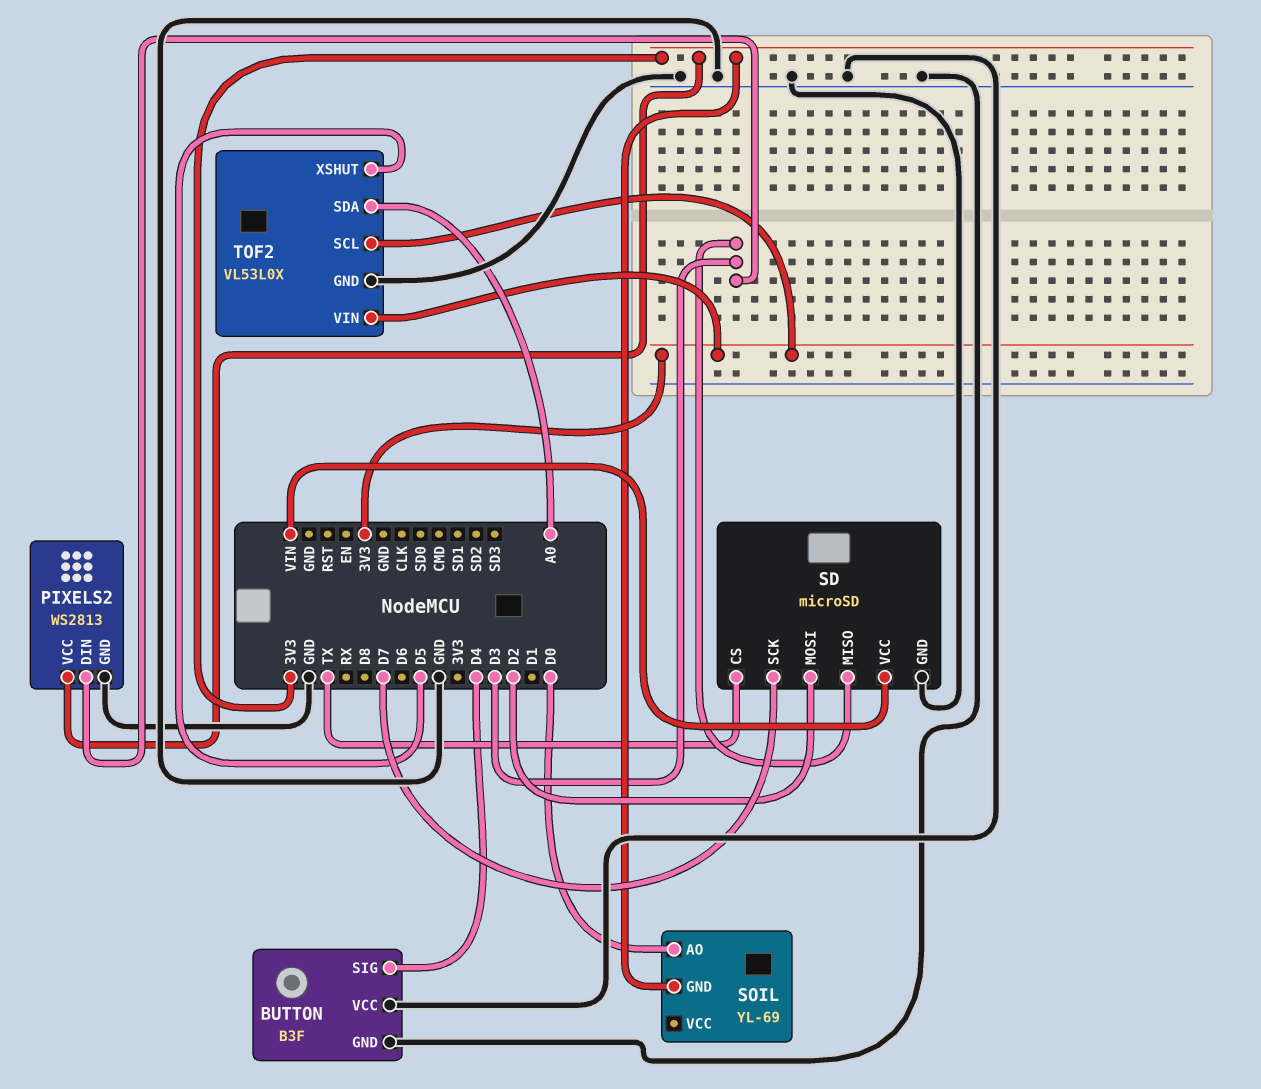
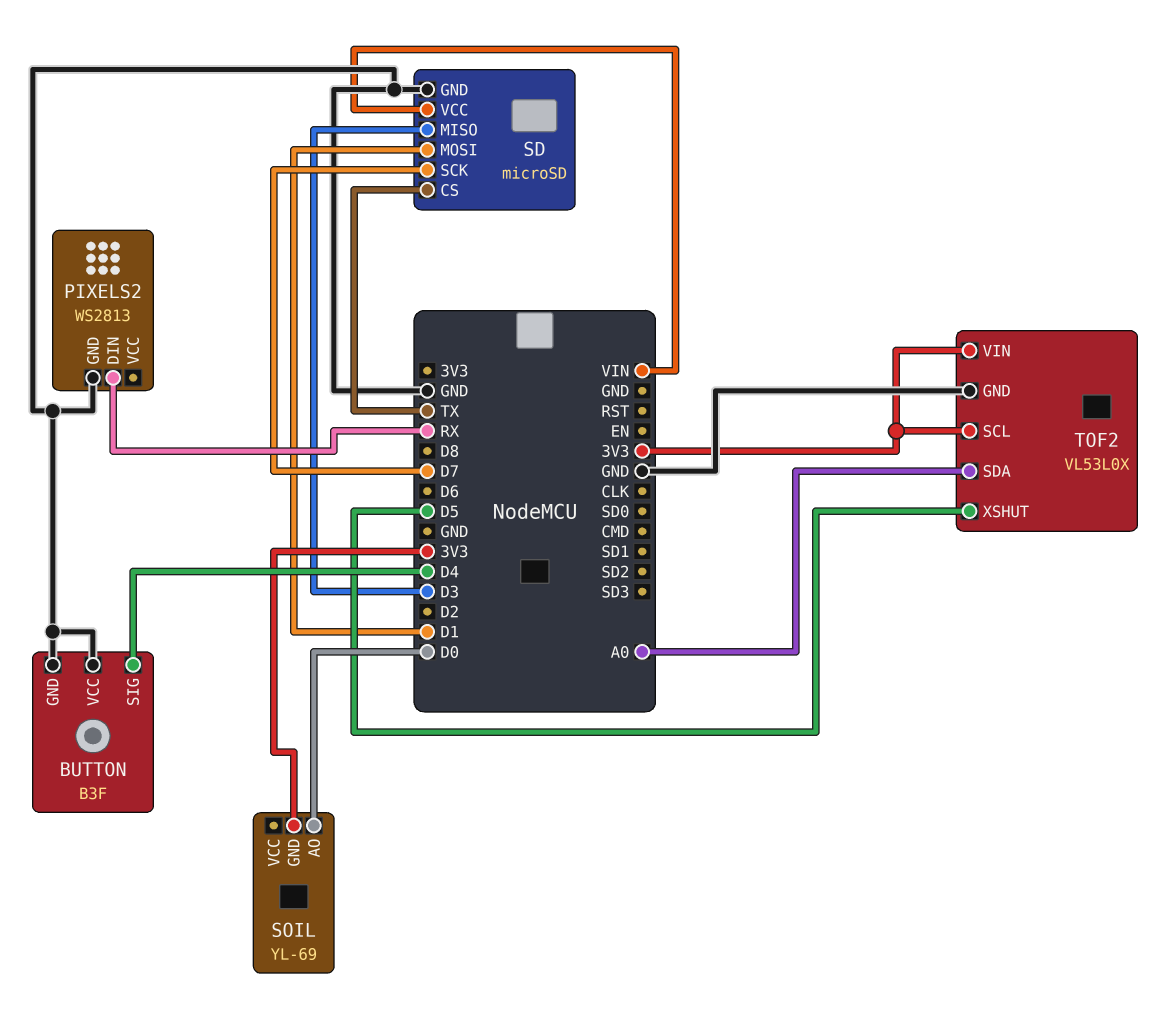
PIXELS2 pin DIN: D3 -> RX
PIXELS2 pin VCC: 3V3 -> none
SD pin MOSI: D2 -> D1

